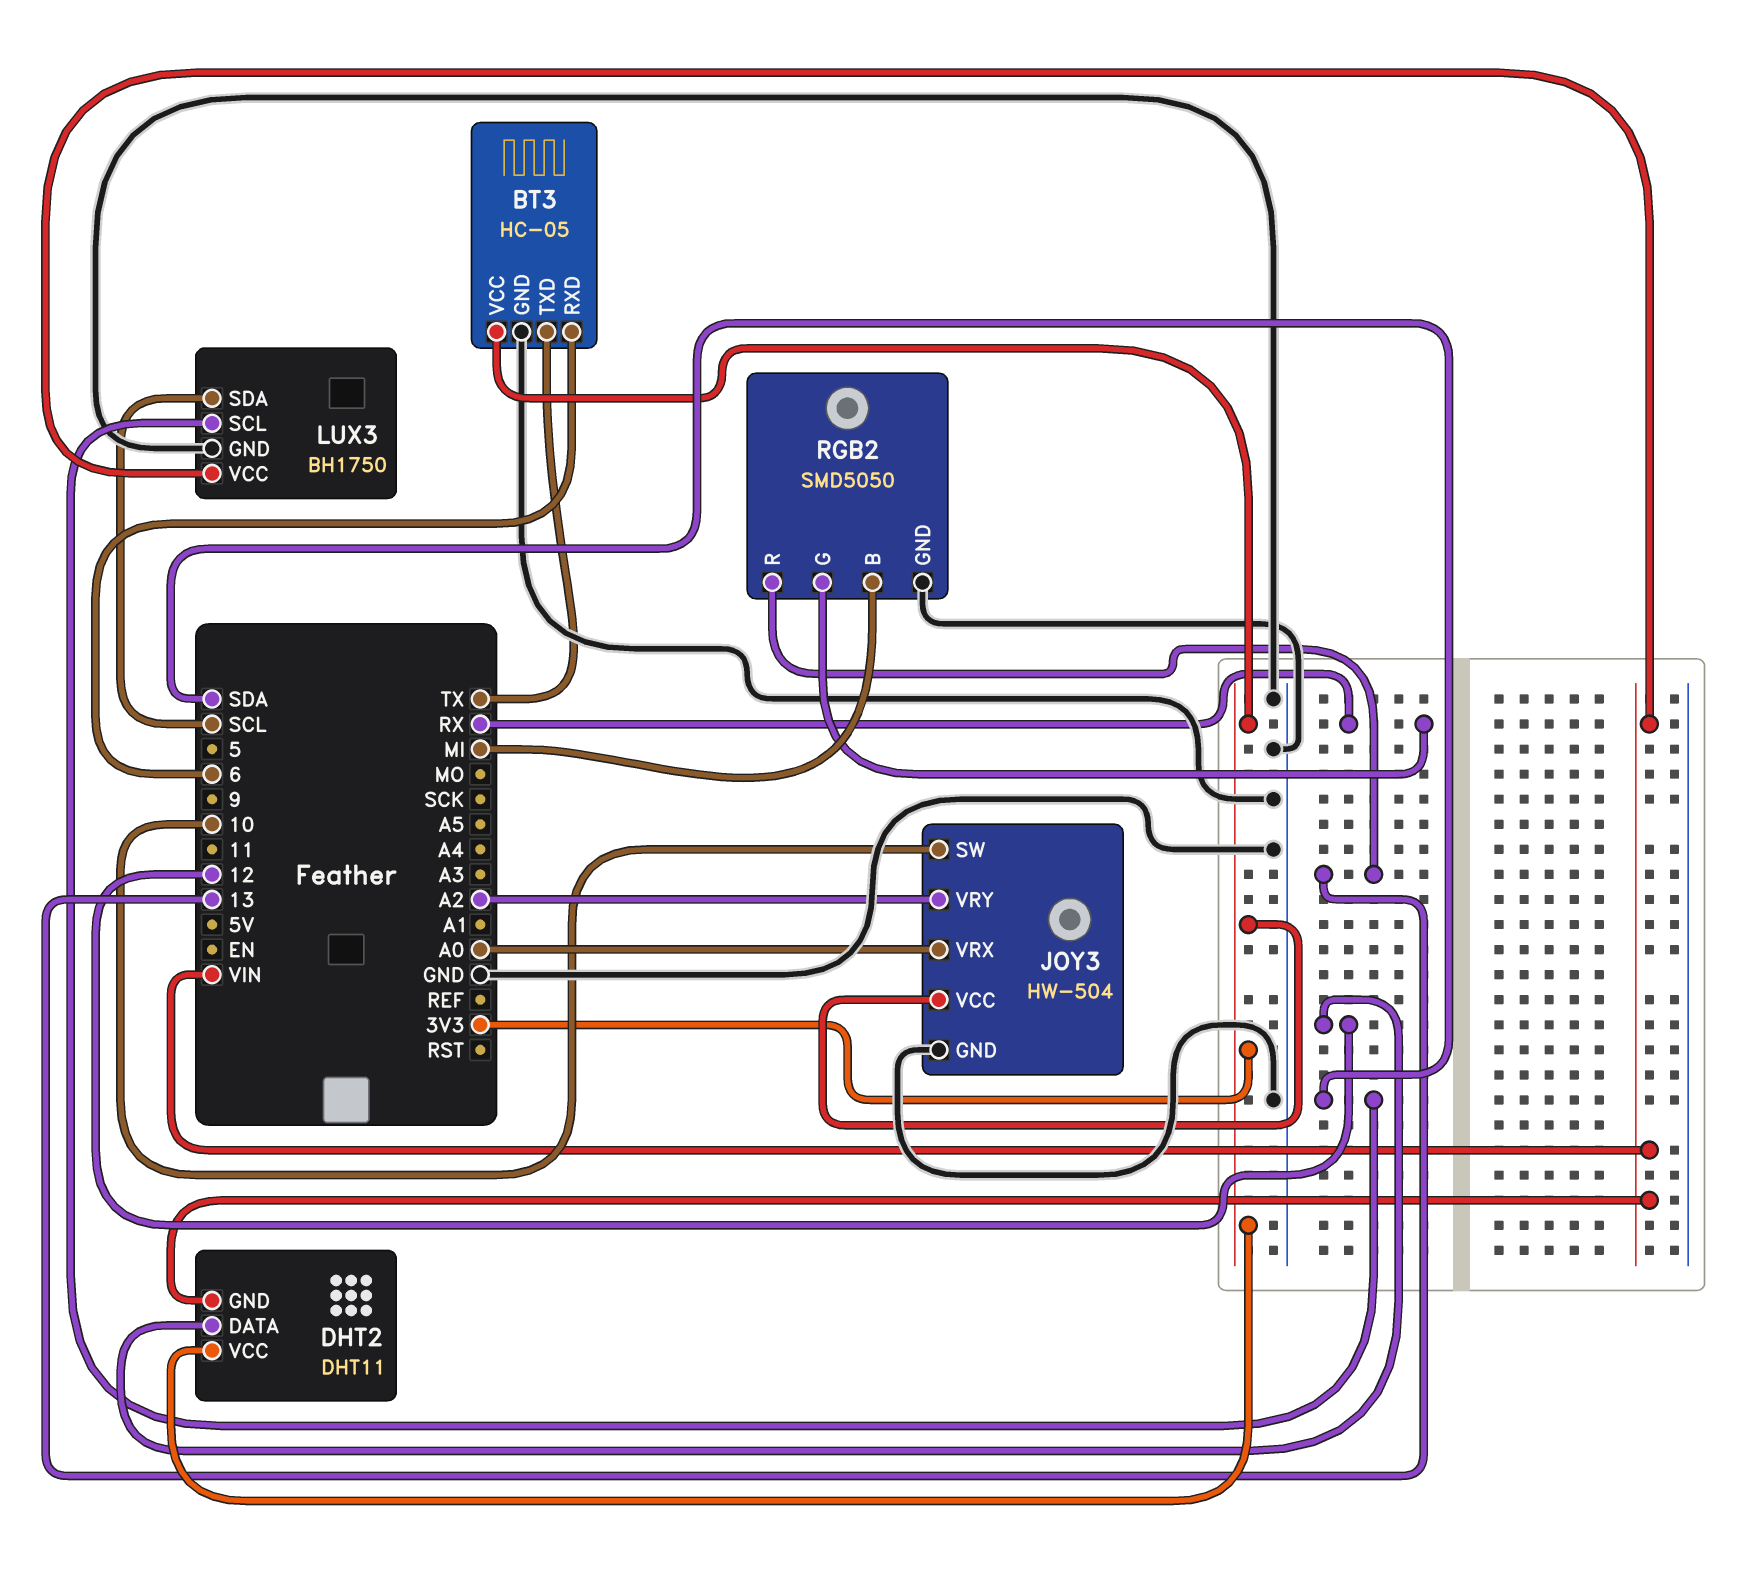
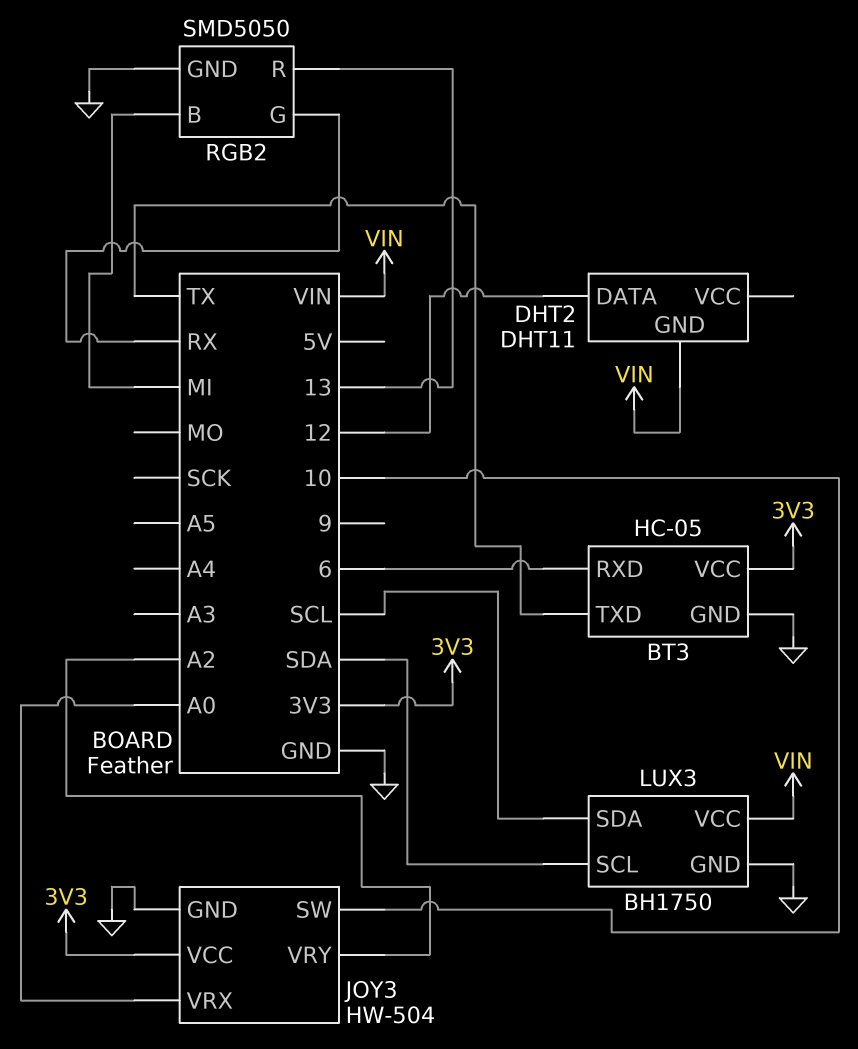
DHT2 pin VCC: 3V3 -> none

